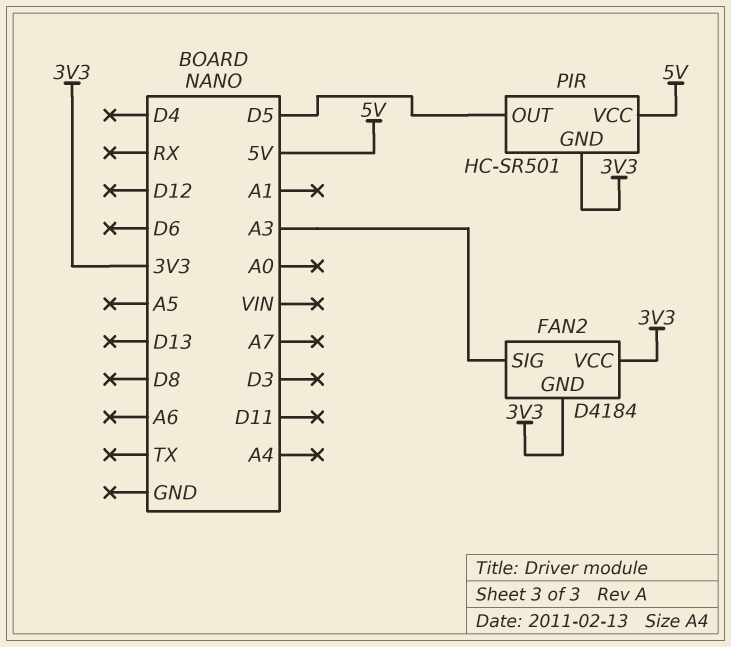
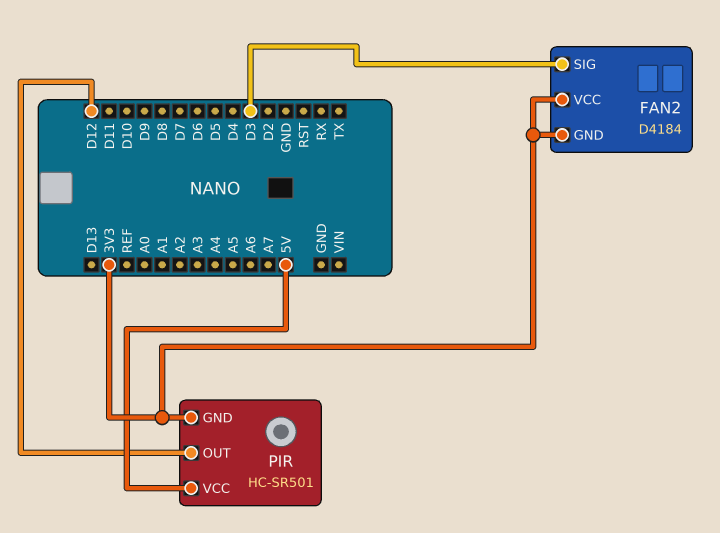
FAN2 pin SIG: A3 -> D3
PIR pin OUT: D5 -> D12

